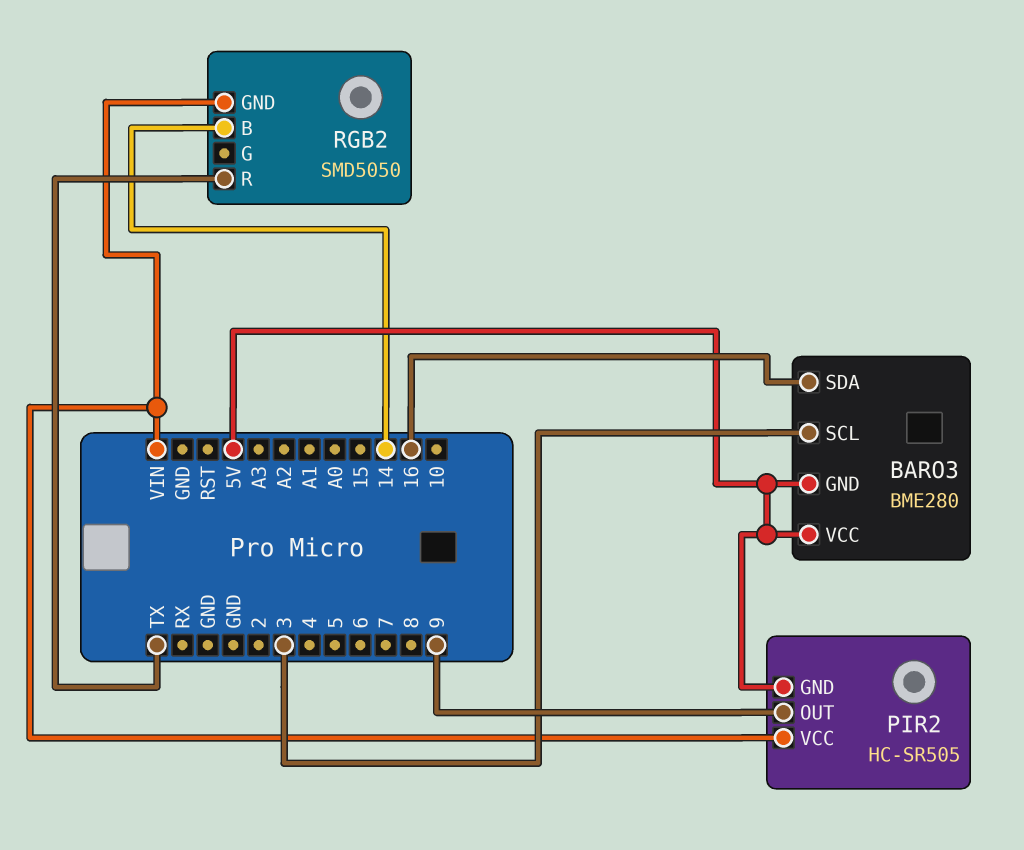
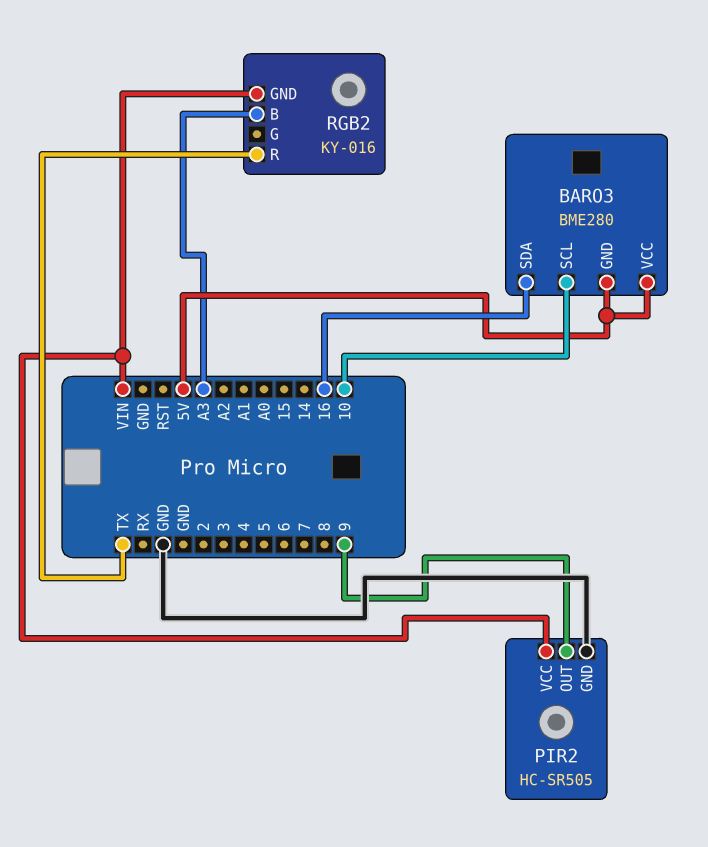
BARO3 pin SCL: 3 -> 10
PIR2 pin GND: 5V -> GND
RGB2: SMD5050 -> KY-016
RGB2 pin B: 14 -> A3

